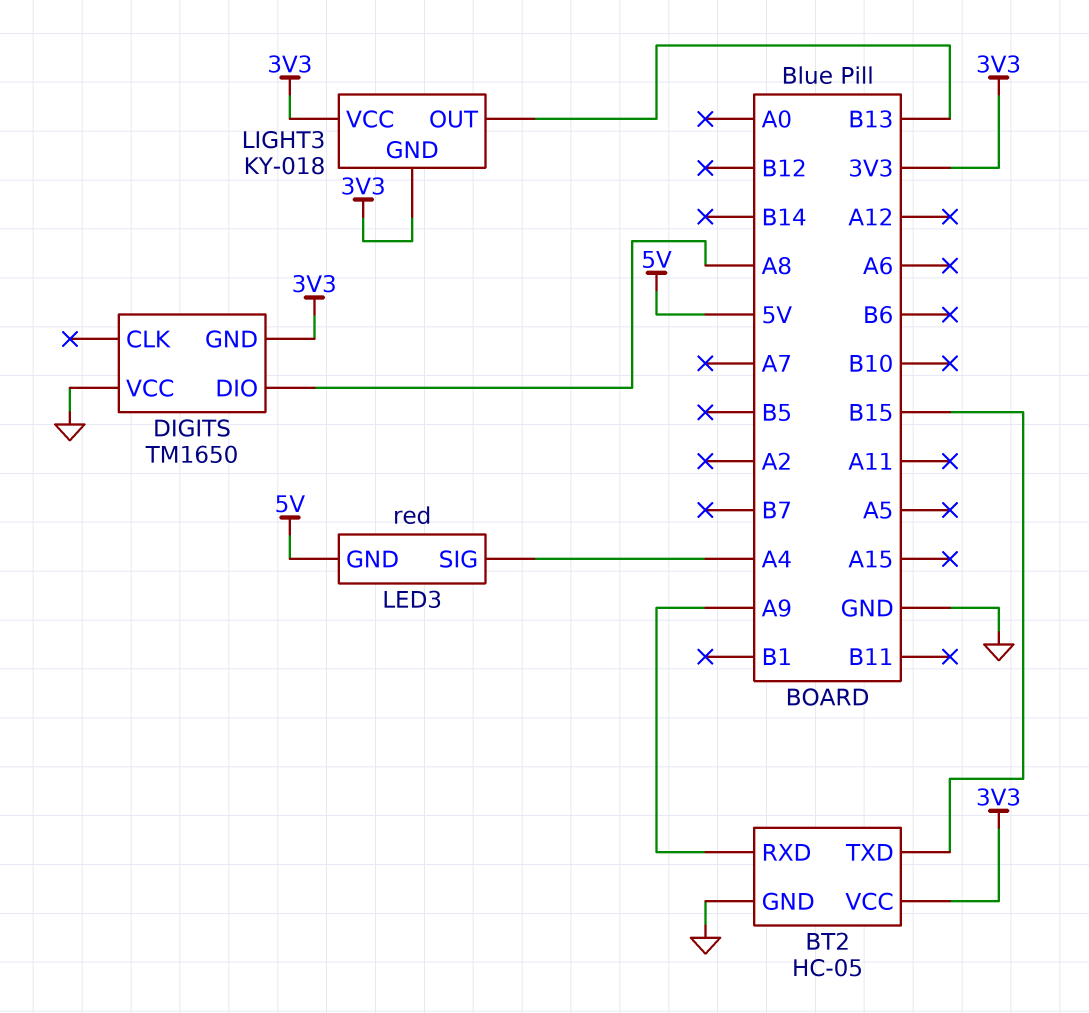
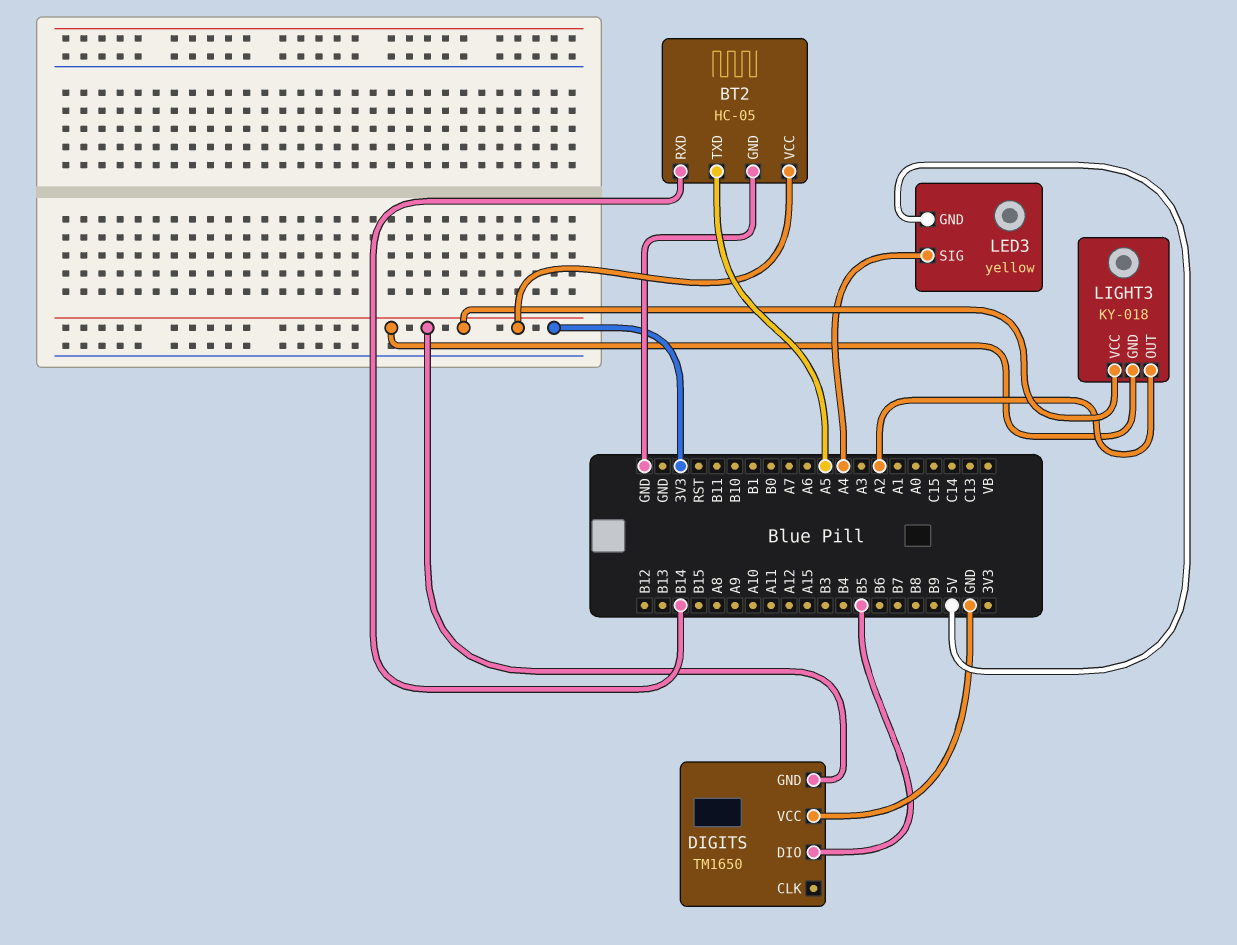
BT2 pin RXD: A9 -> B14
BT2 pin TXD: B15 -> A5
DIGITS pin DIO: A8 -> B5
LED3: red -> yellow
LIGHT3 pin OUT: B13 -> A2

